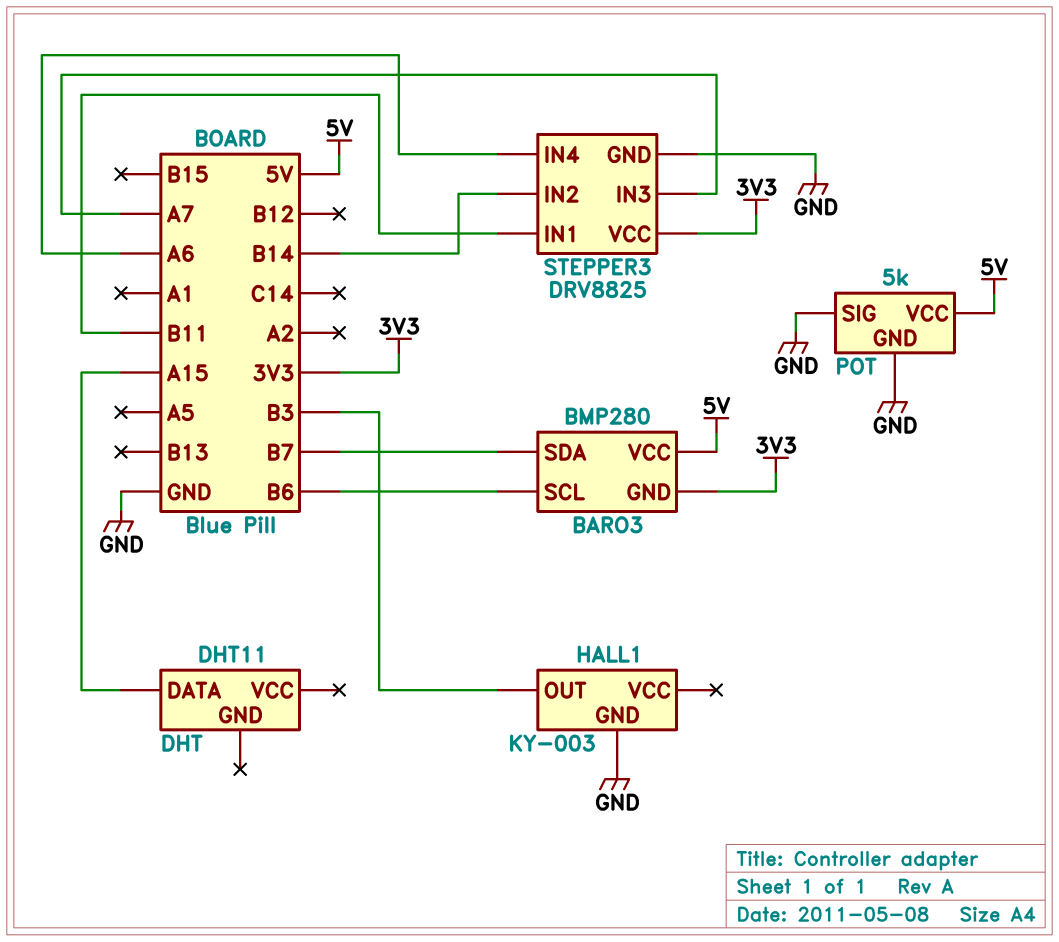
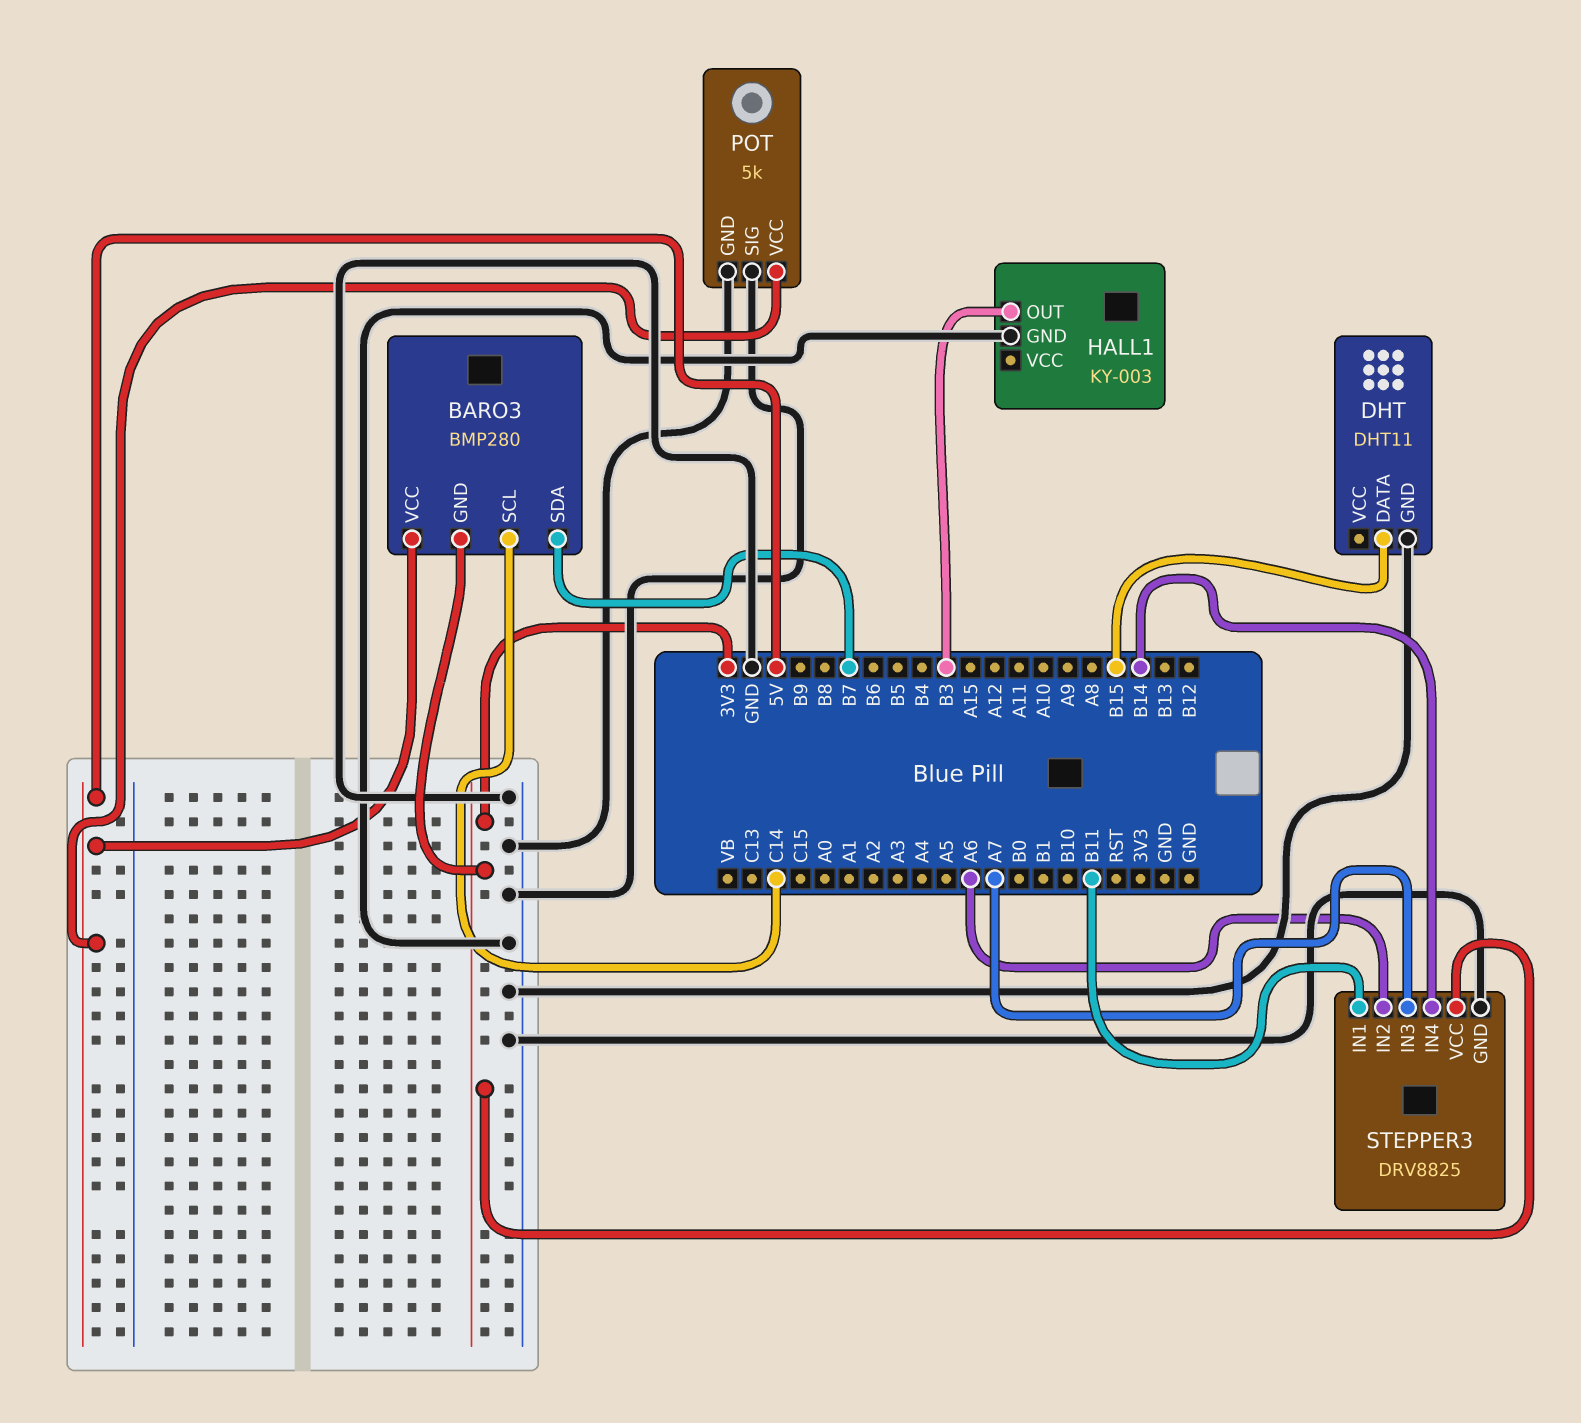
BARO3 pin SCL: B6 -> C14
DHT pin DATA: A15 -> B15
DHT pin GND: none -> GND
STEPPER3 pin IN2: B14 -> A6
STEPPER3 pin IN4: A6 -> B14

